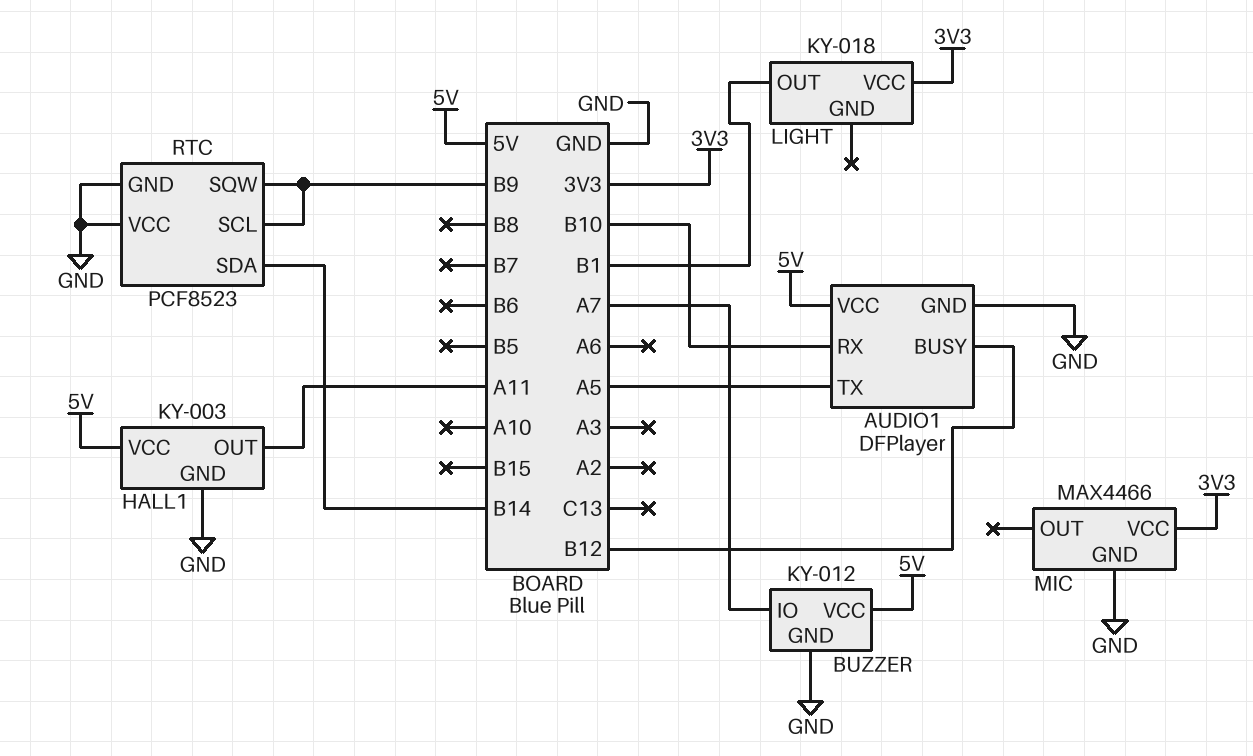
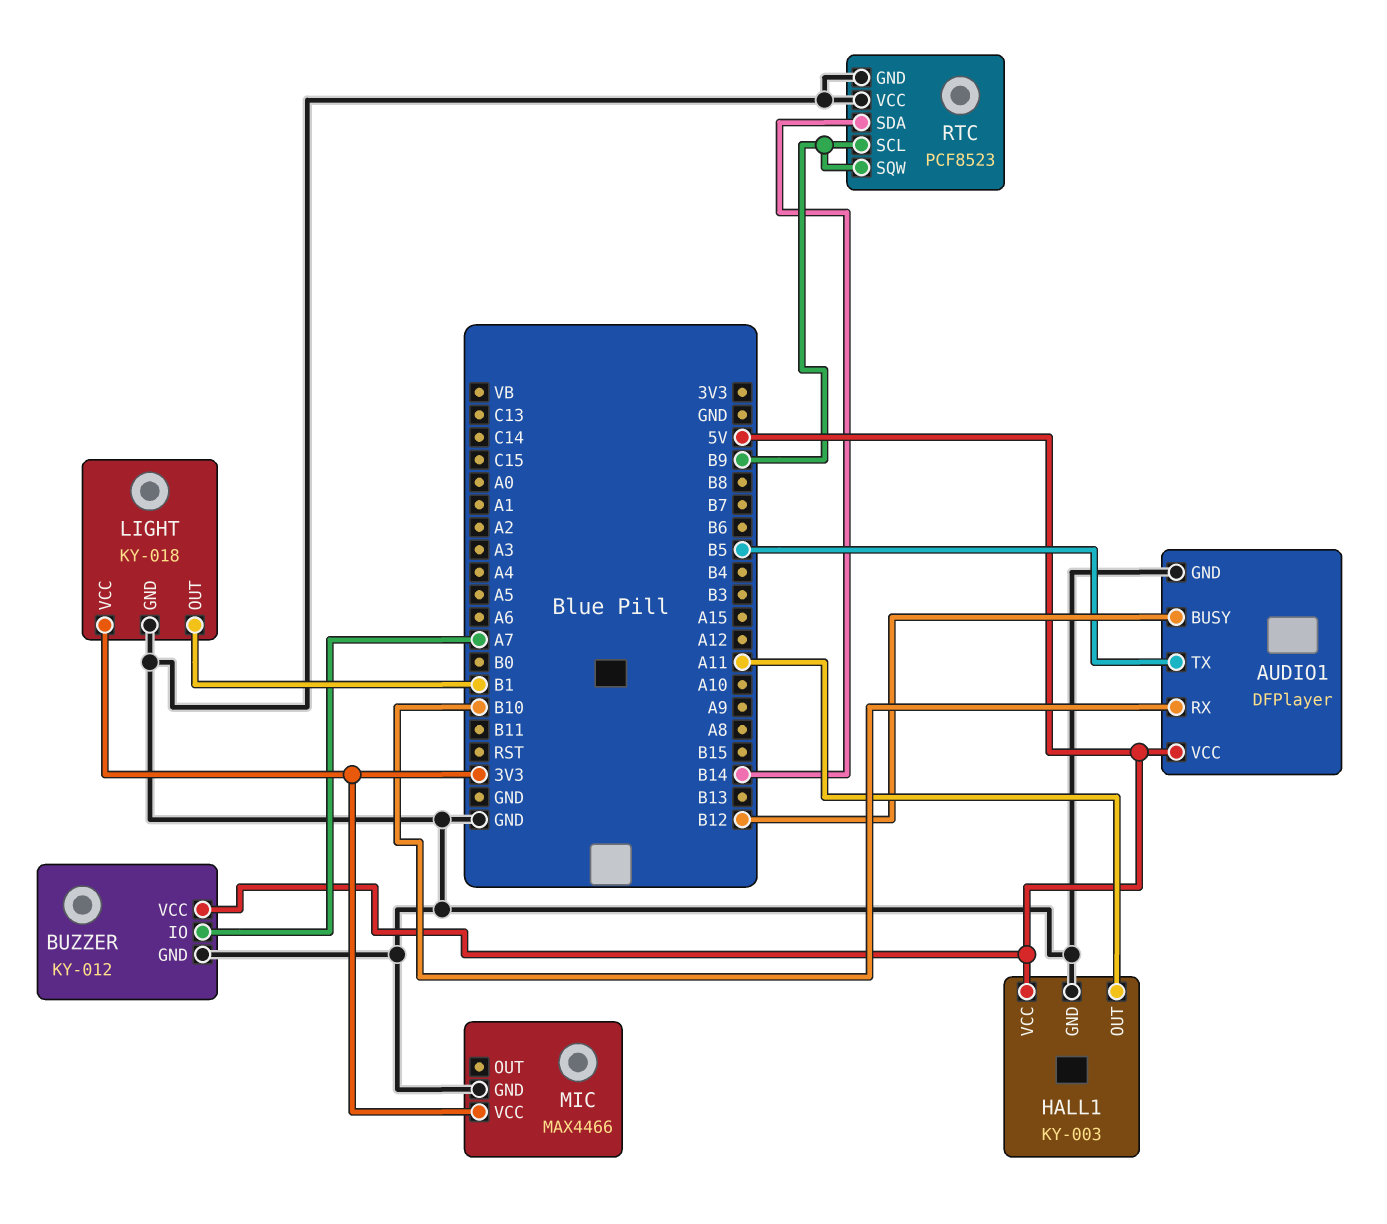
AUDIO1 pin TX: A5 -> B5
LIGHT pin GND: none -> GND

